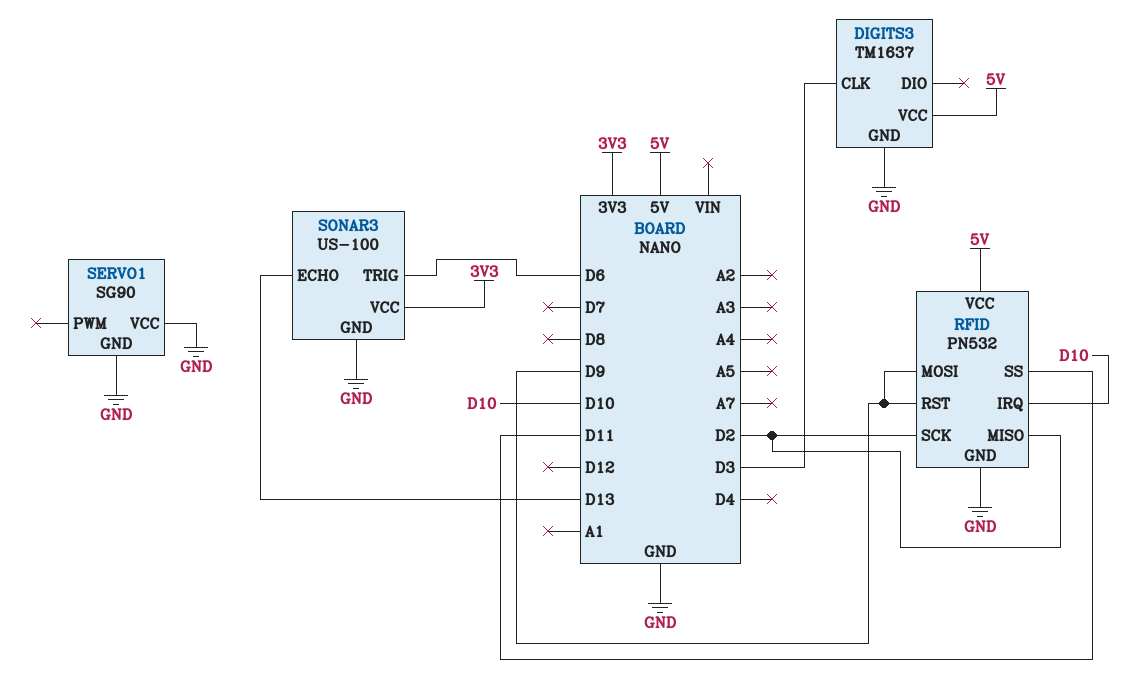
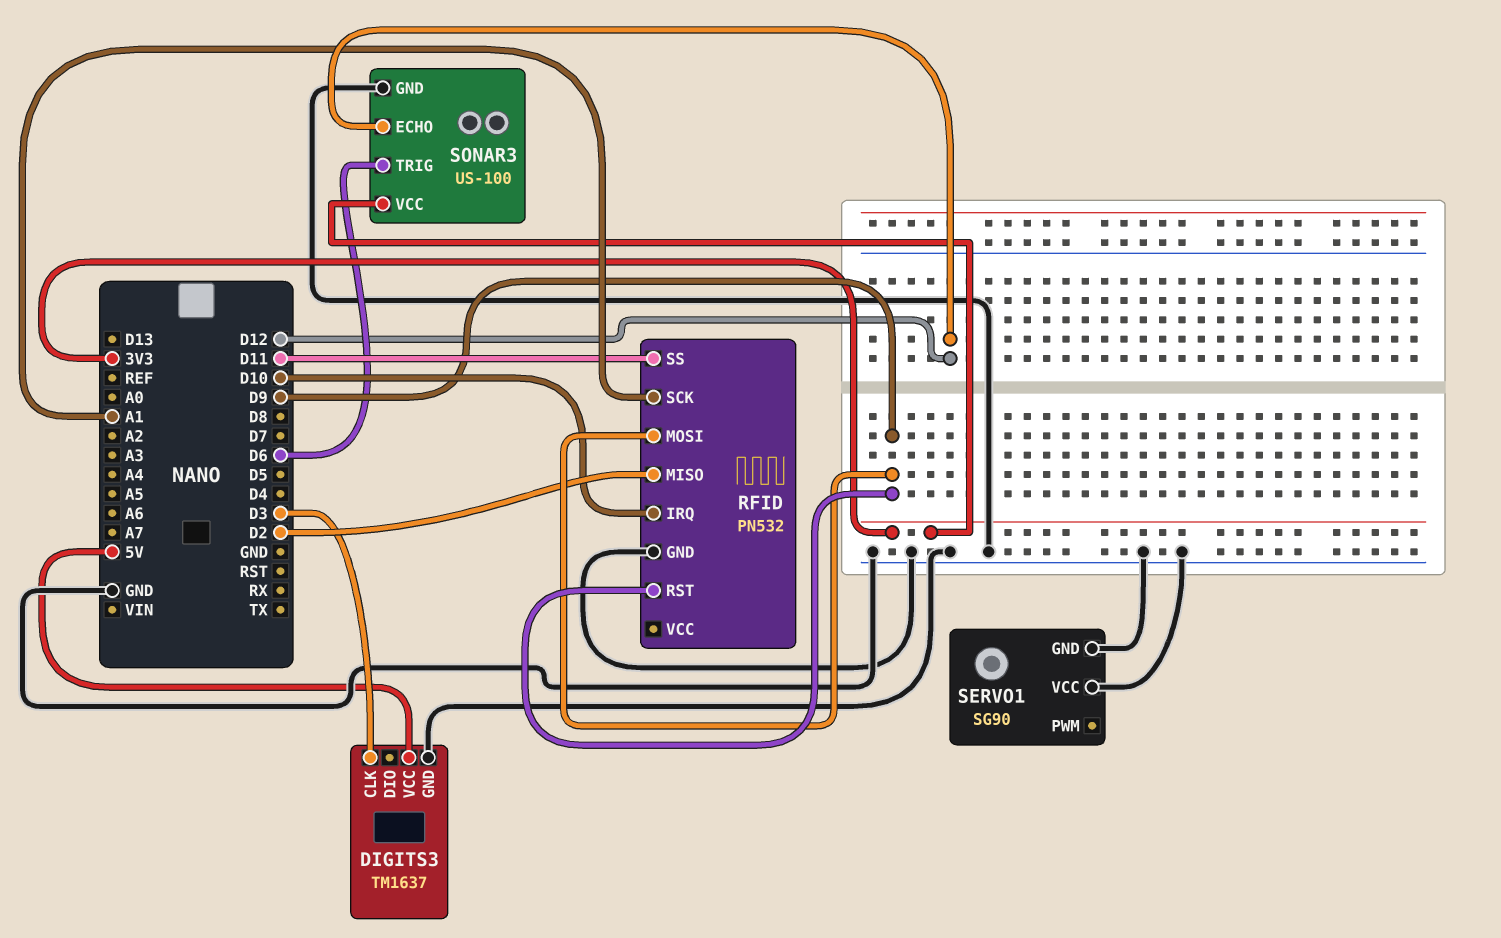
RFID pin SCK: D2 -> A1
RFID pin VCC: 5V -> none
SONAR3 pin ECHO: D13 -> D12

